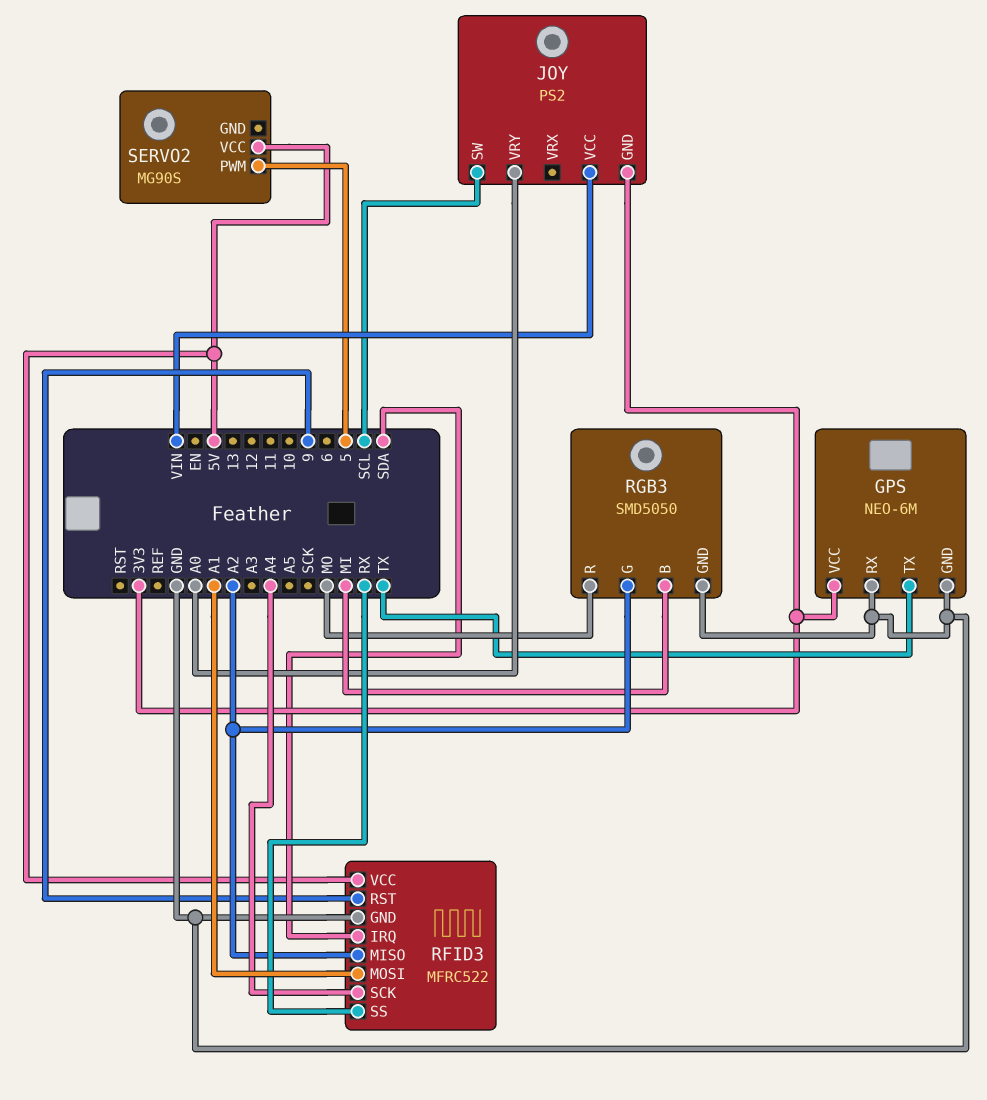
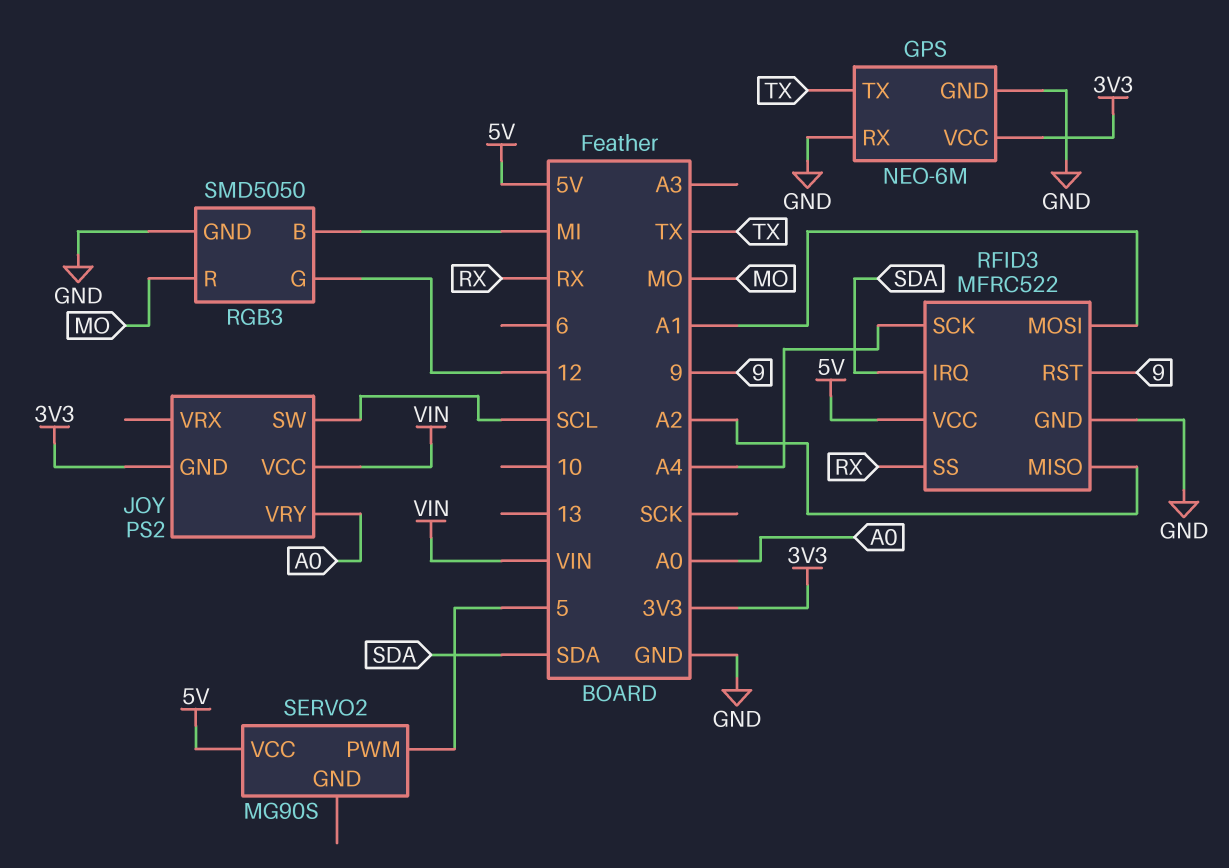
RGB3 pin G: A2 -> 12

